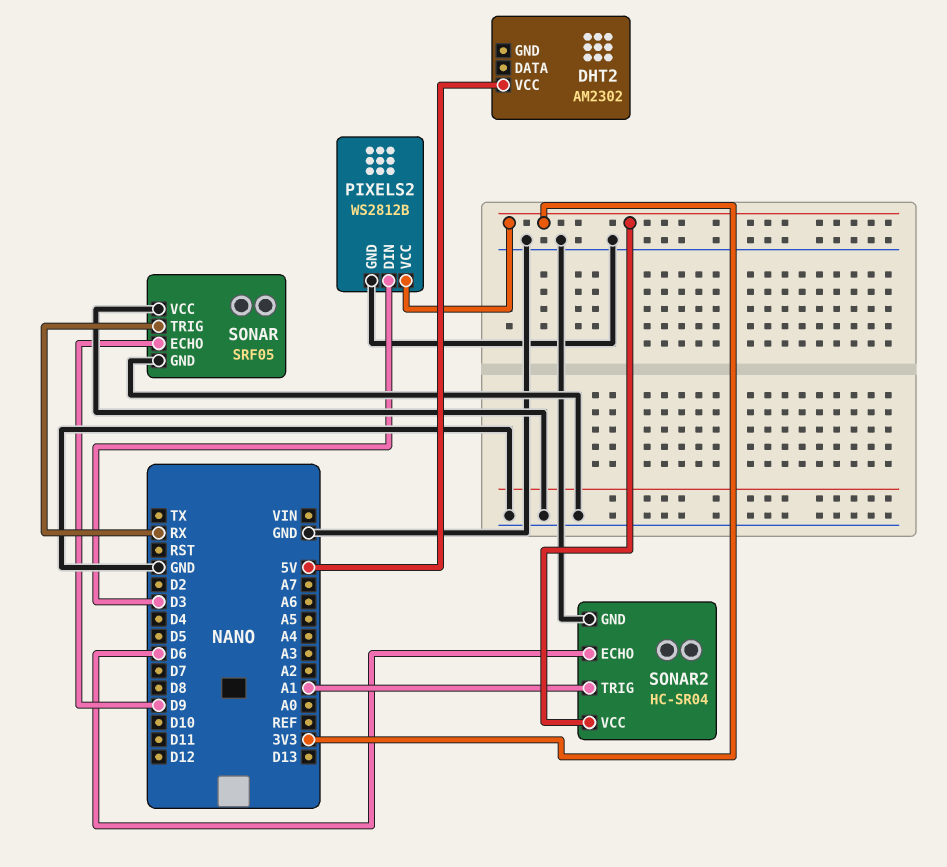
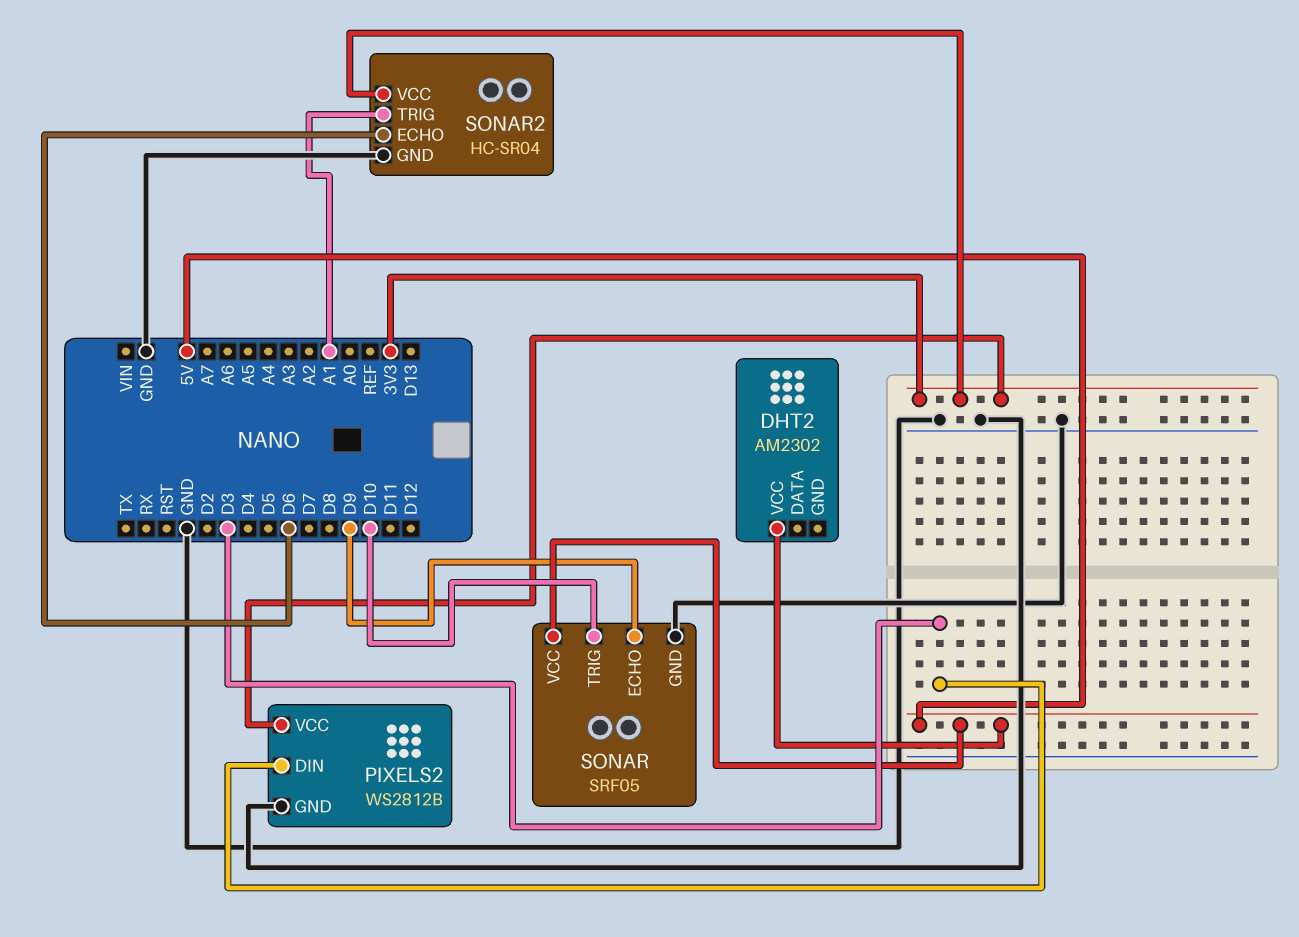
SONAR pin TRIG: RX -> D10
SONAR pin VCC: GND -> 5V

